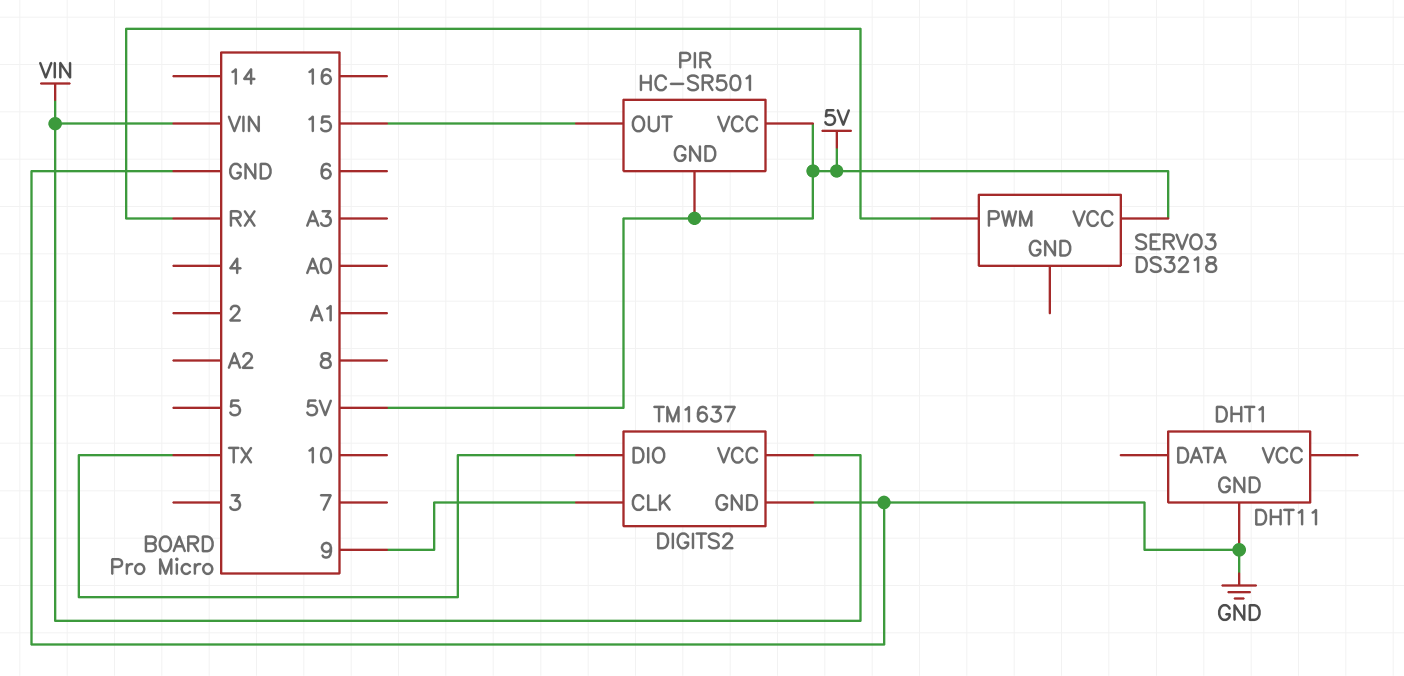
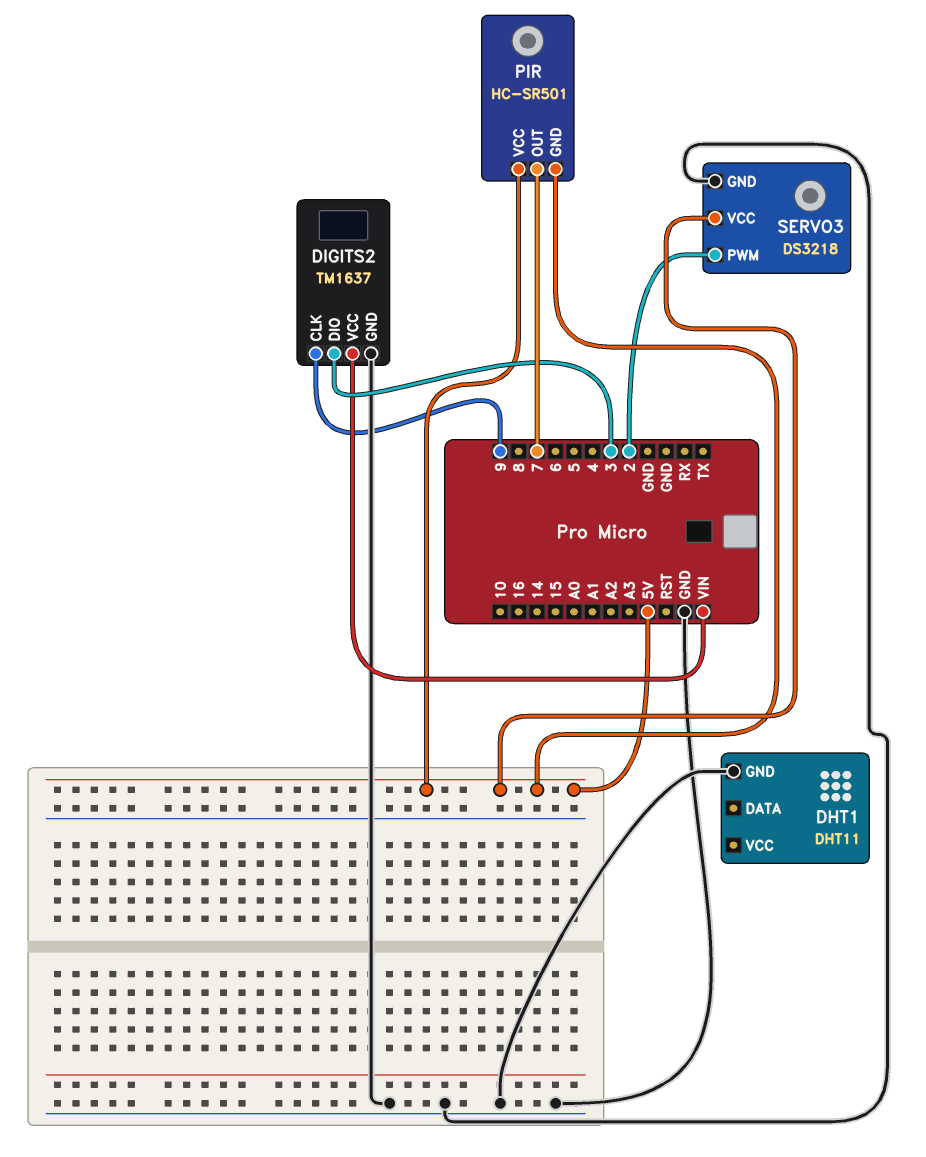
DIGITS2 pin DIO: TX -> 3
PIR pin OUT: 15 -> 7
SERVO3 pin GND: none -> GND
SERVO3 pin PWM: RX -> 2

